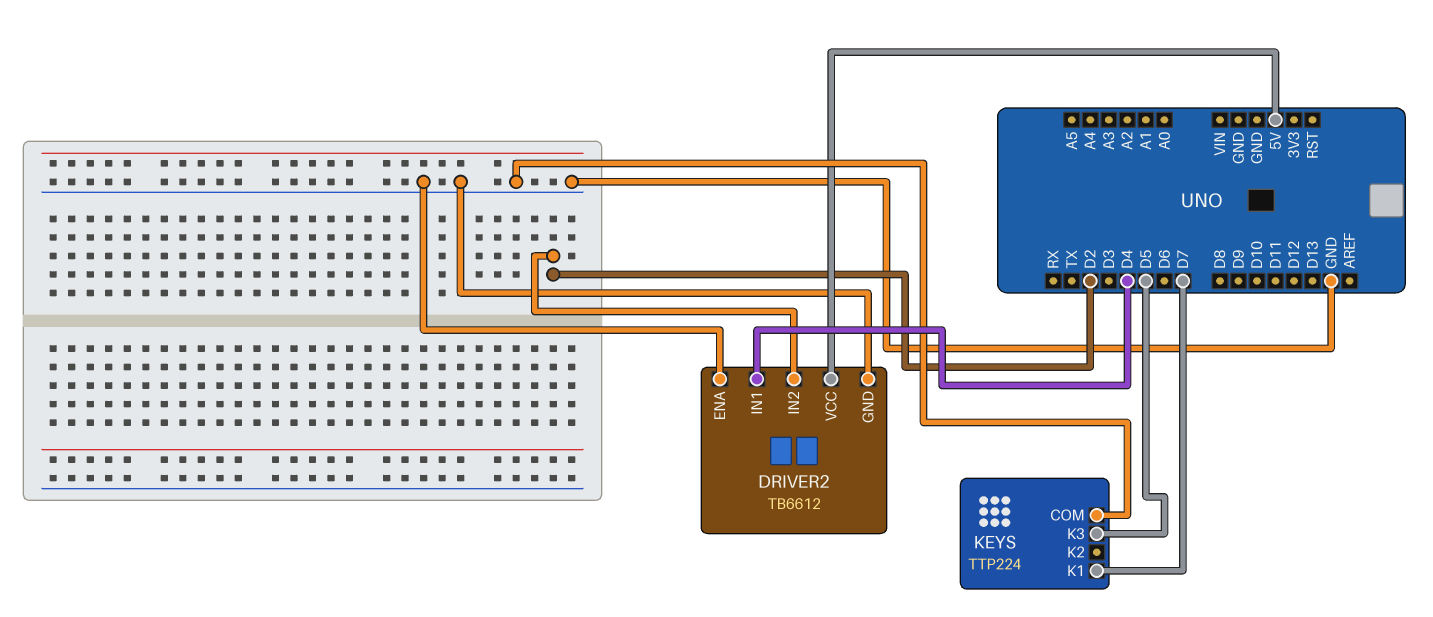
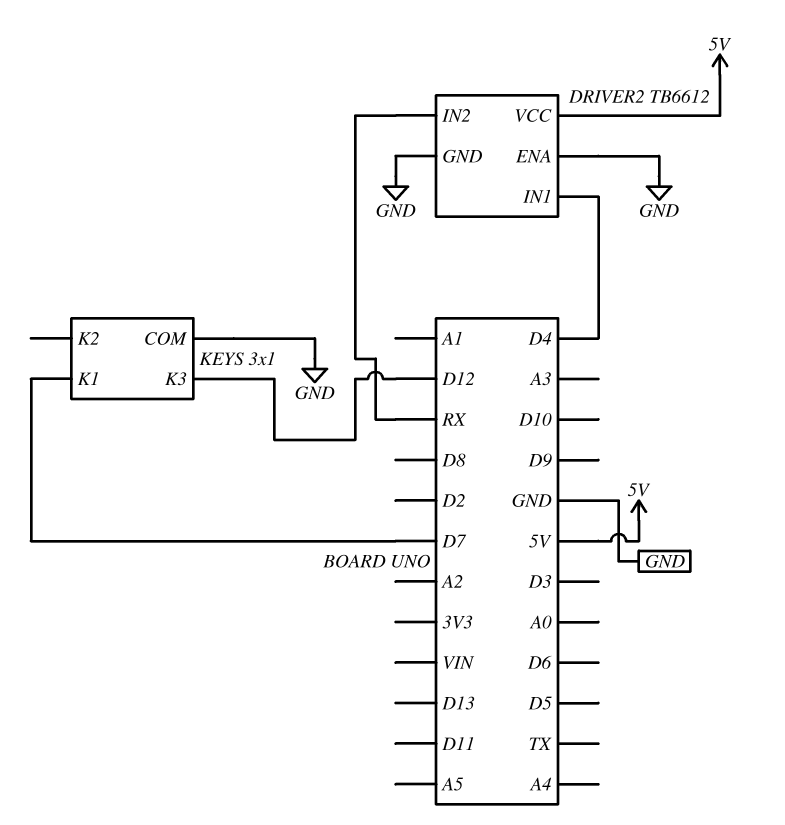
DRIVER2 pin IN2: D2 -> RX
KEYS: TTP224 -> 3x1
KEYS pin K3: D5 -> D12

